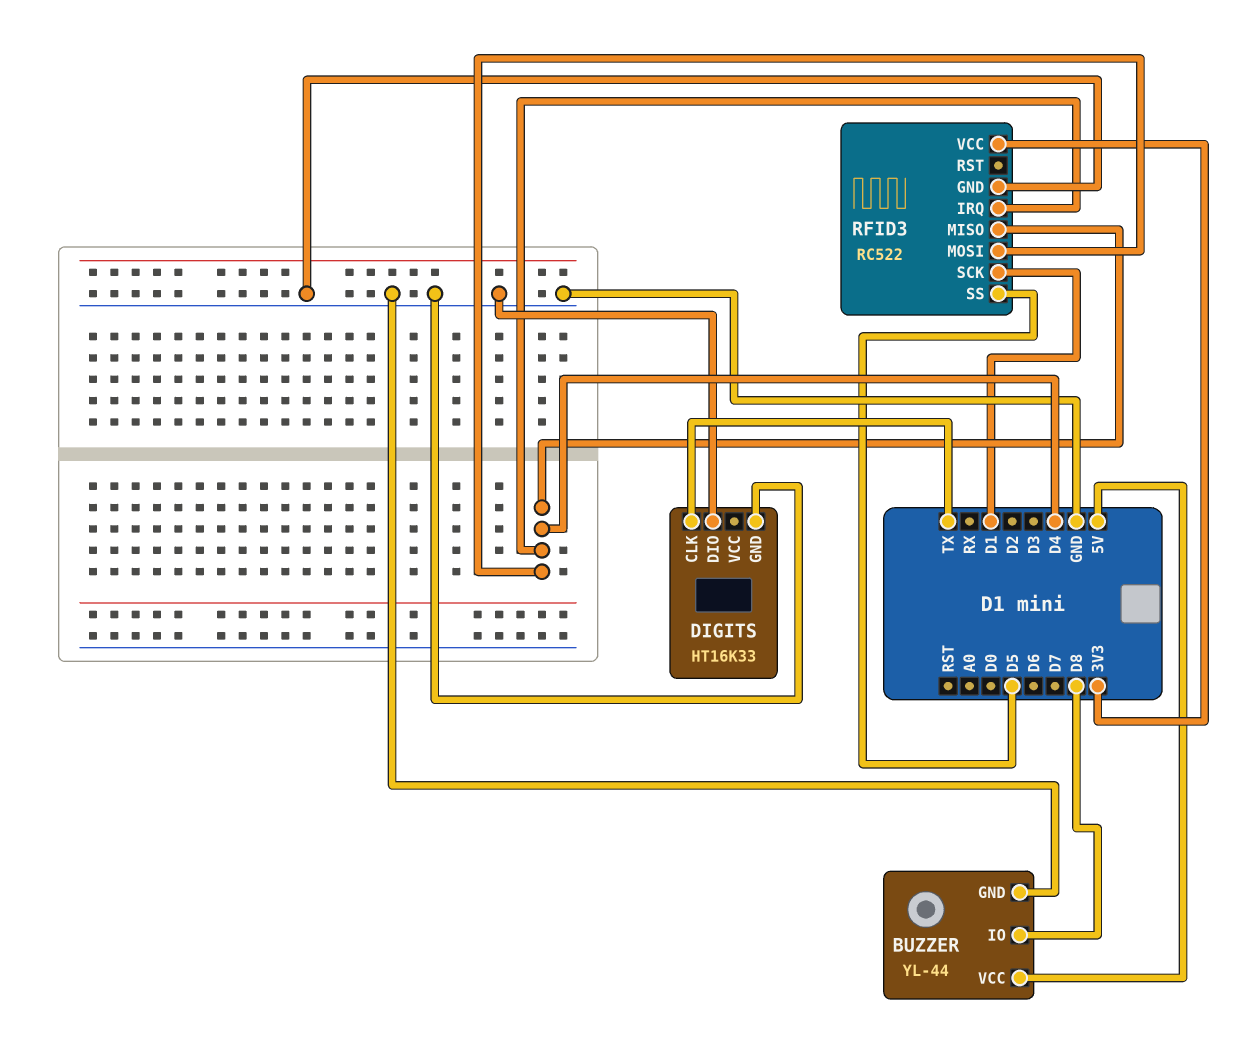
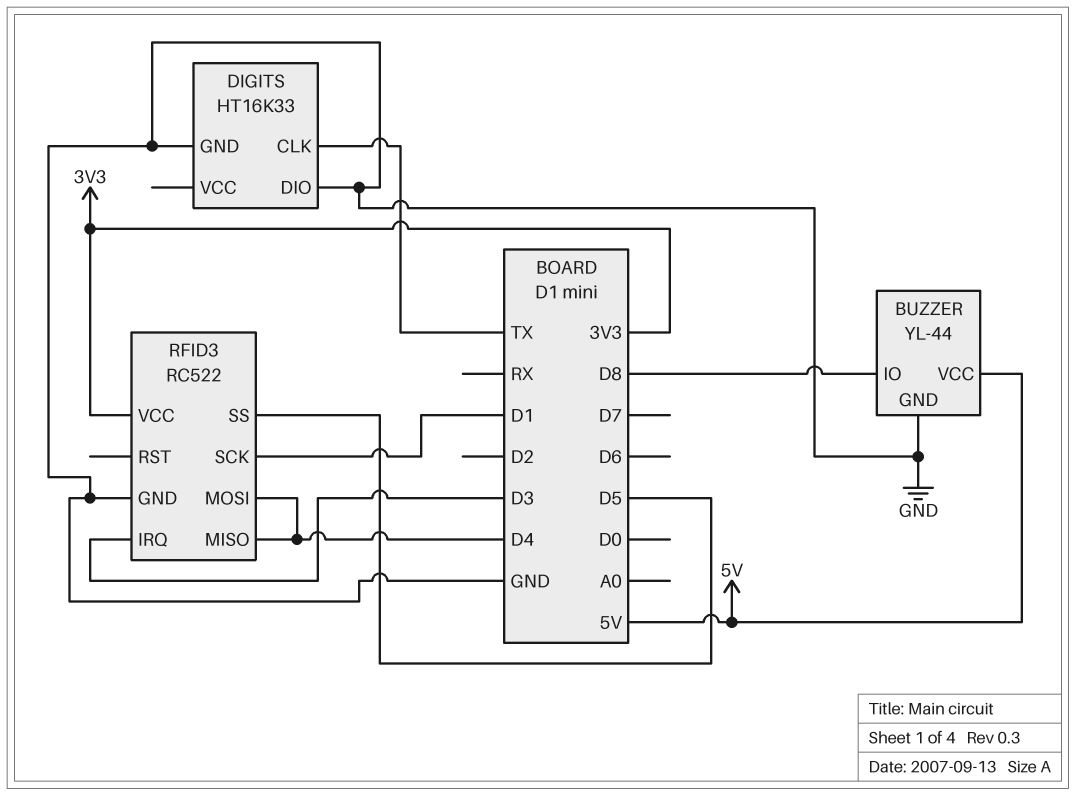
RFID3 pin IRQ: D4 -> D3

